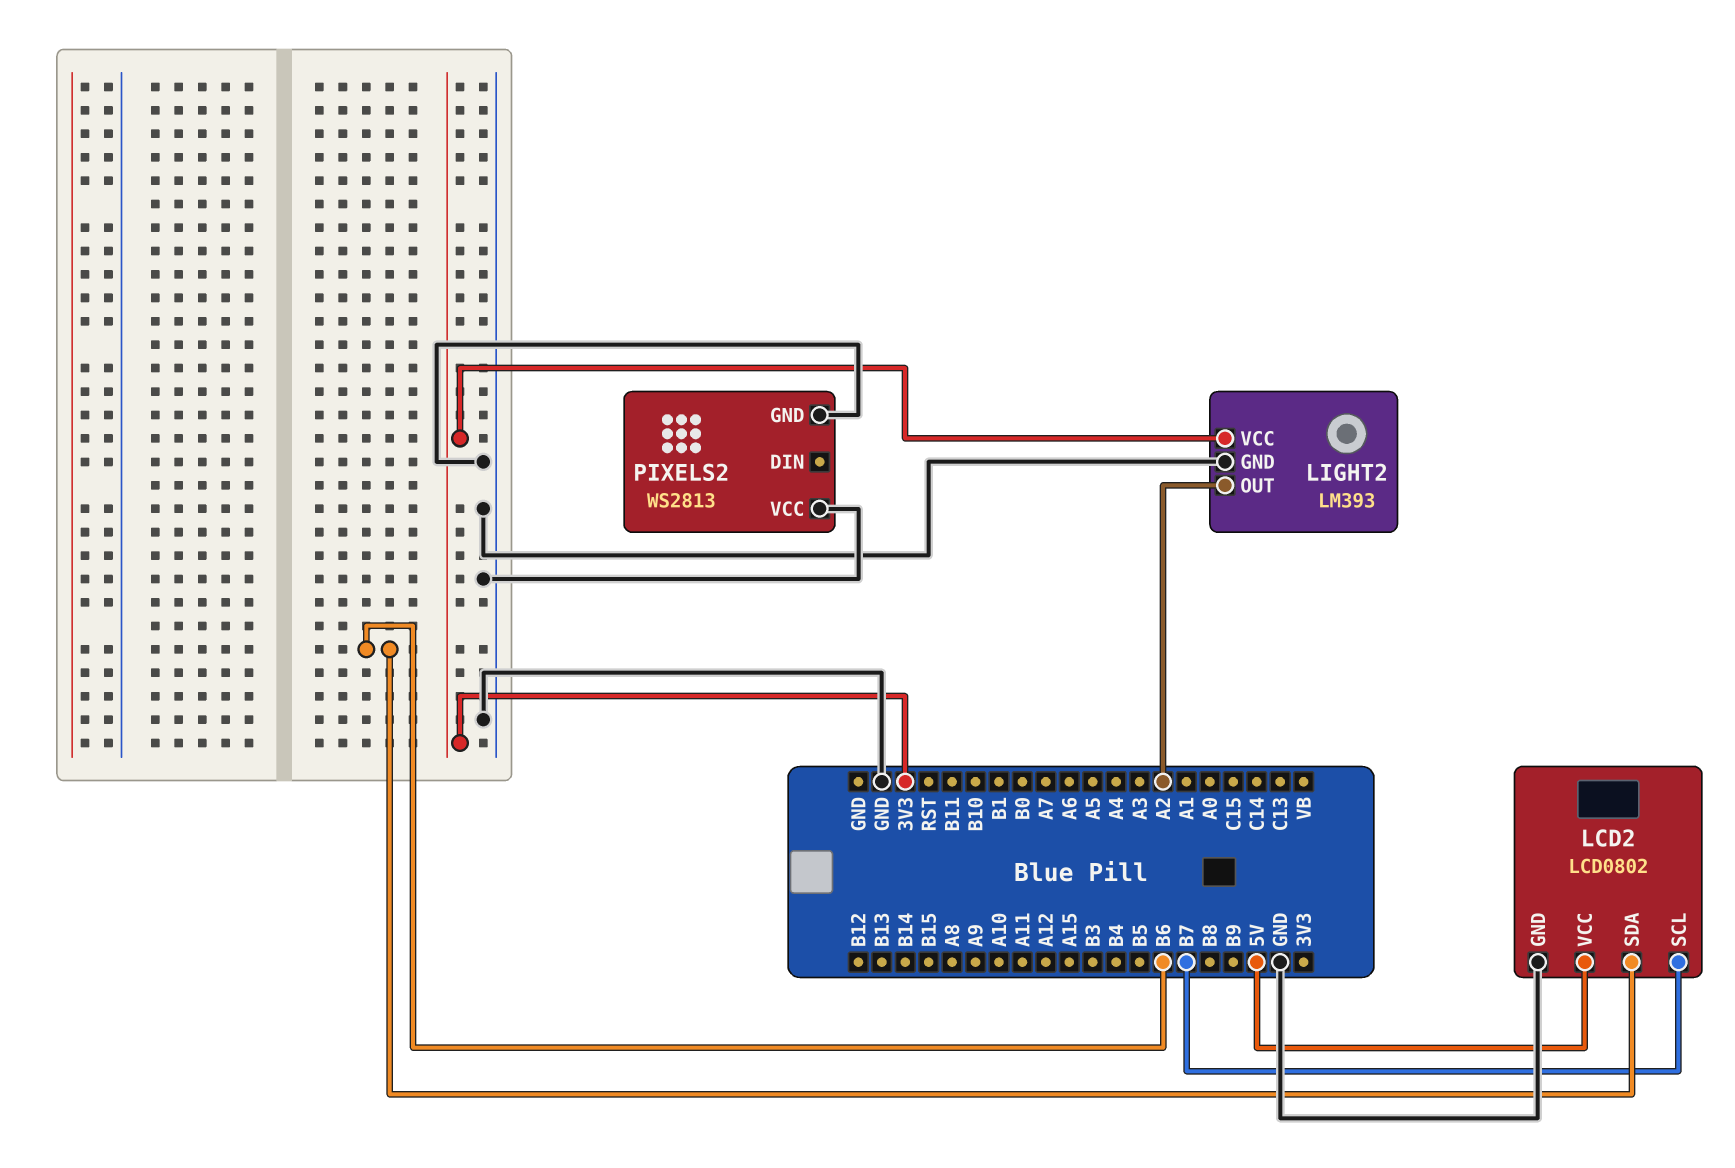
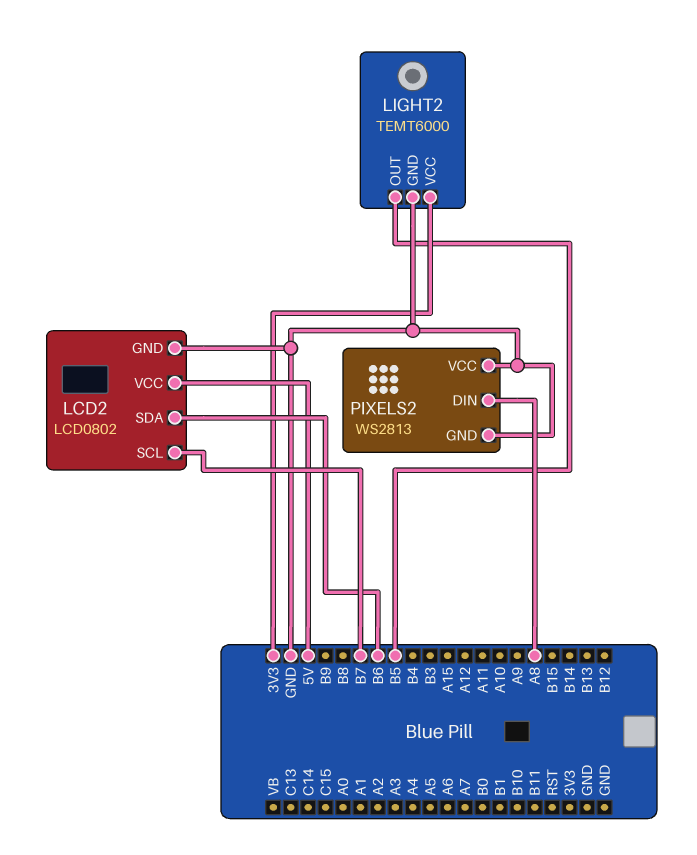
LIGHT2: LM393 -> TEMT6000
LIGHT2 pin OUT: A2 -> B5
PIXELS2 pin DIN: none -> A8

